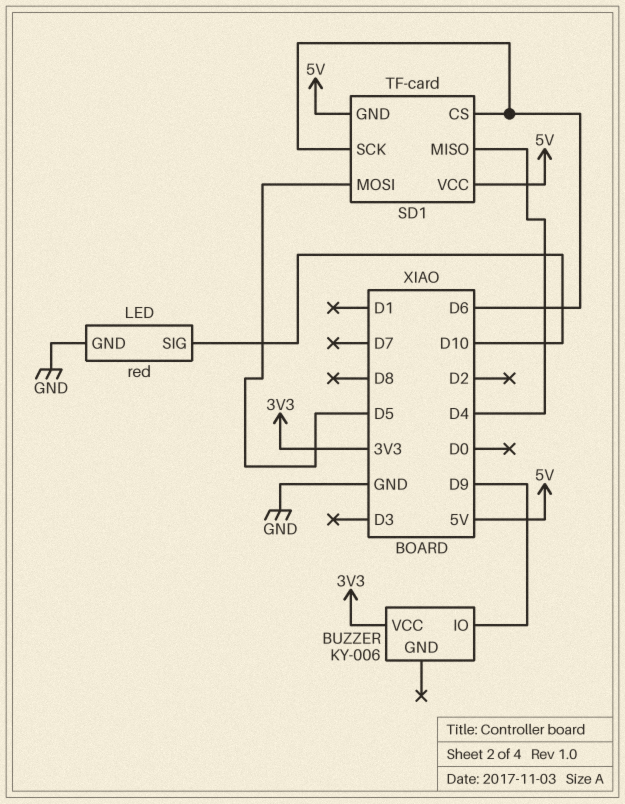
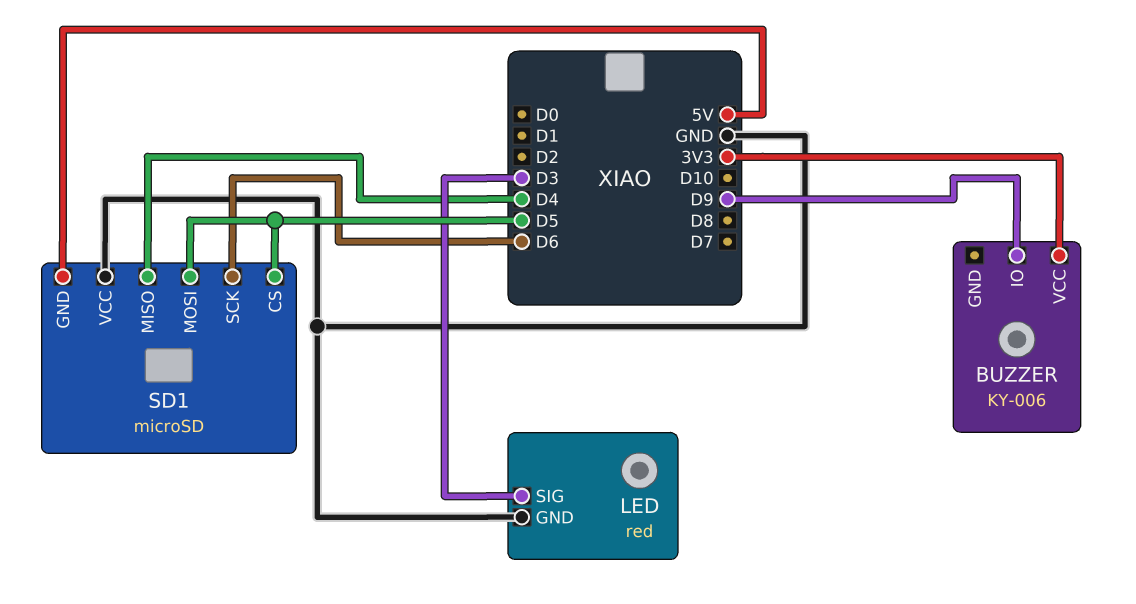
LED pin SIG: D10 -> D3
SD1: TF-card -> microSD
SD1 pin CS: D6 -> D5
SD1 pin VCC: 5V -> GND

